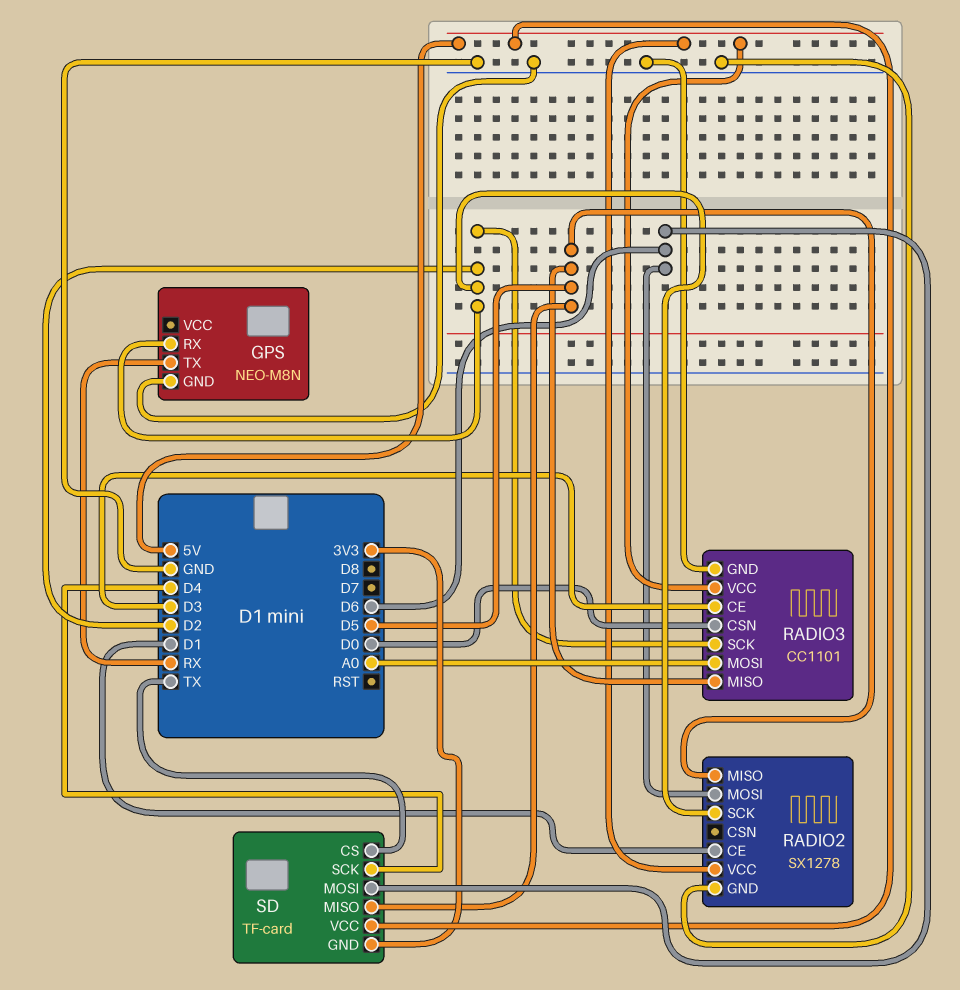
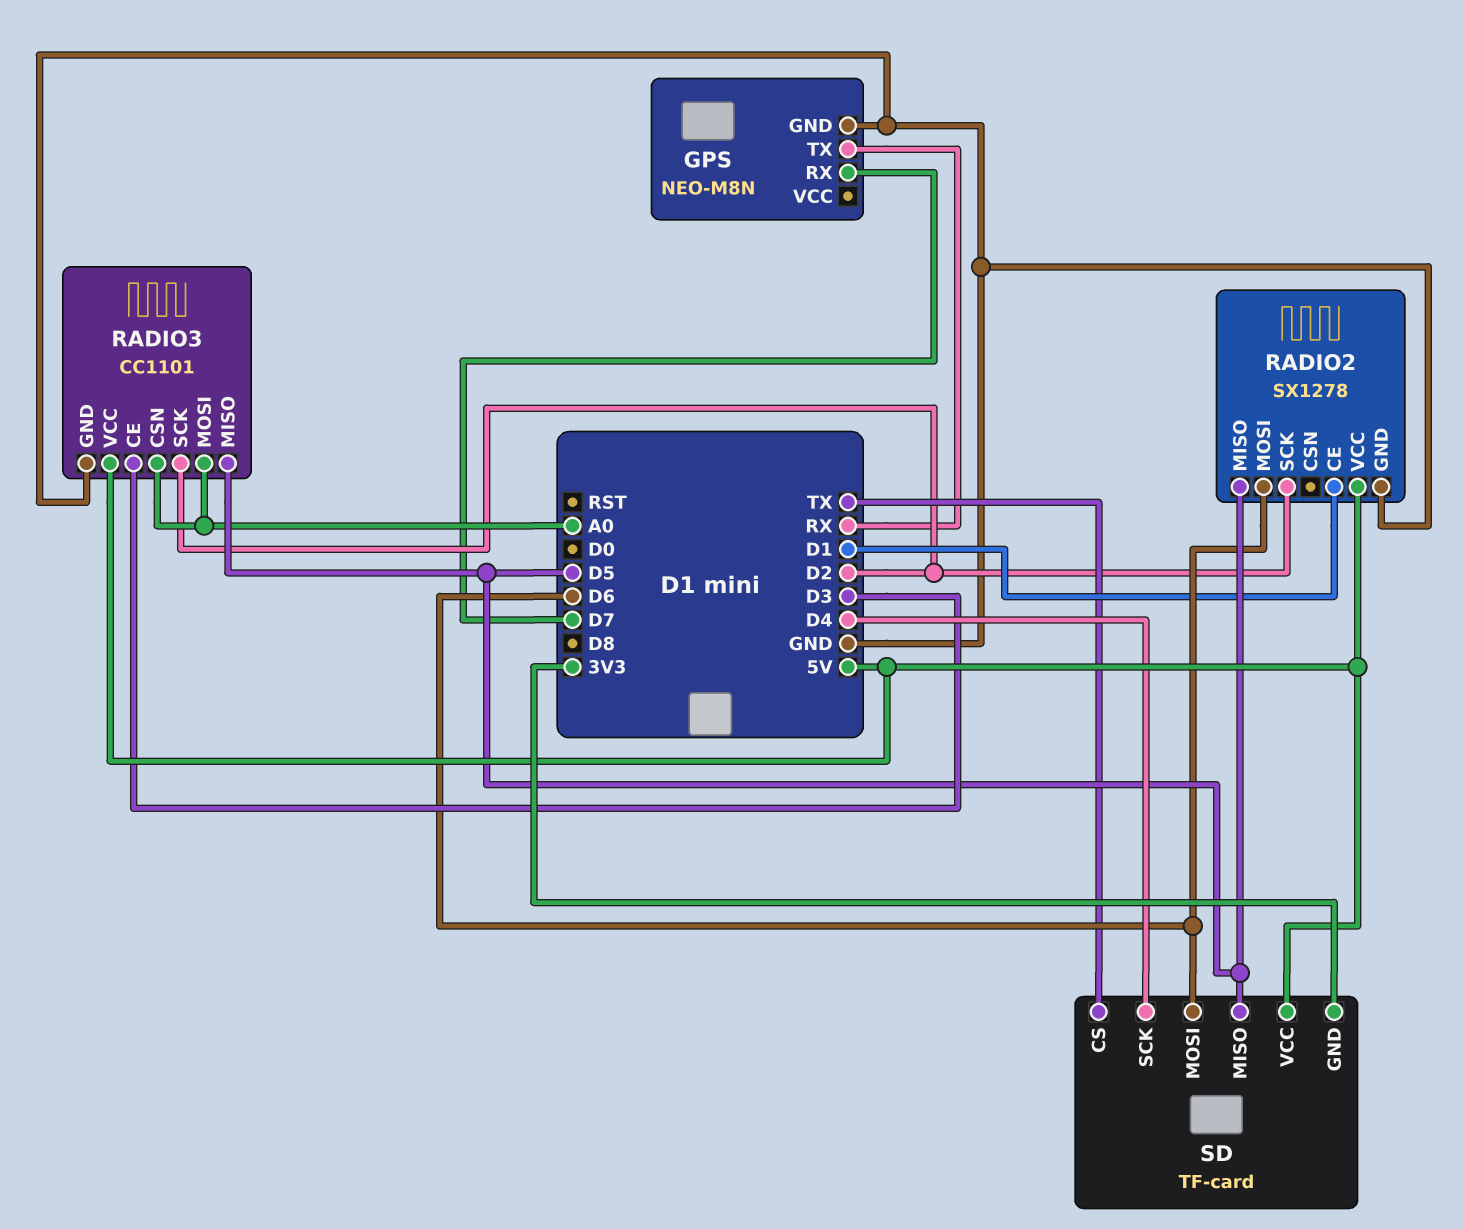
GPS pin RX: D2 -> D7
RADIO3 pin CSN: D0 -> A0

